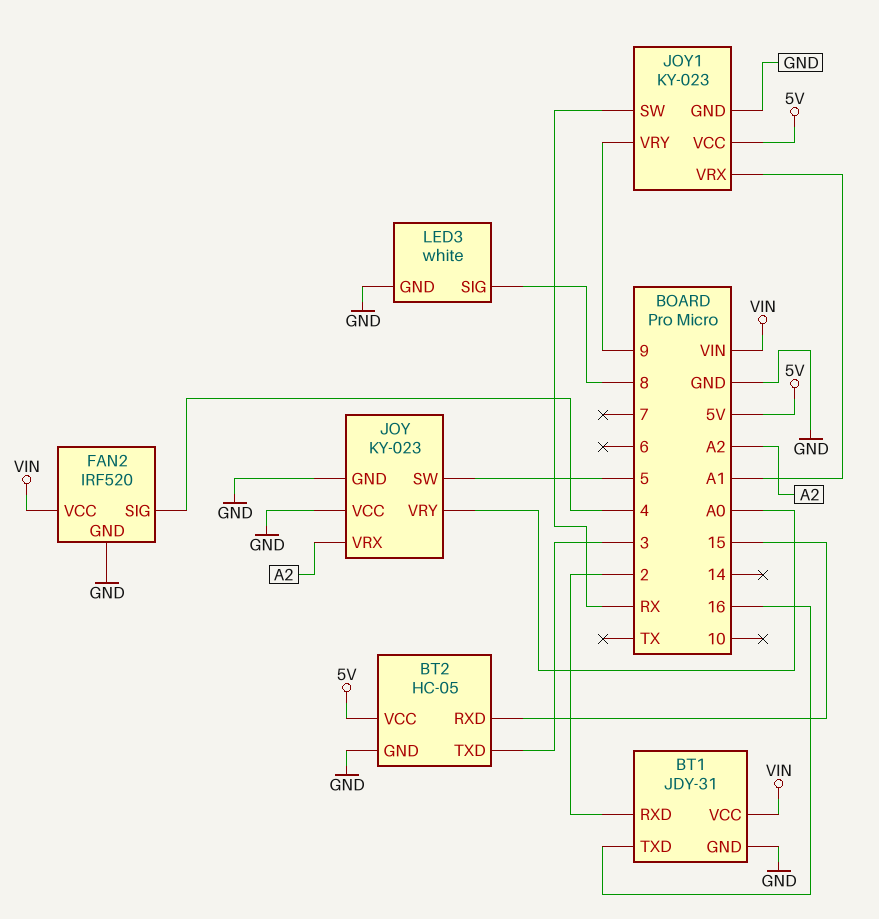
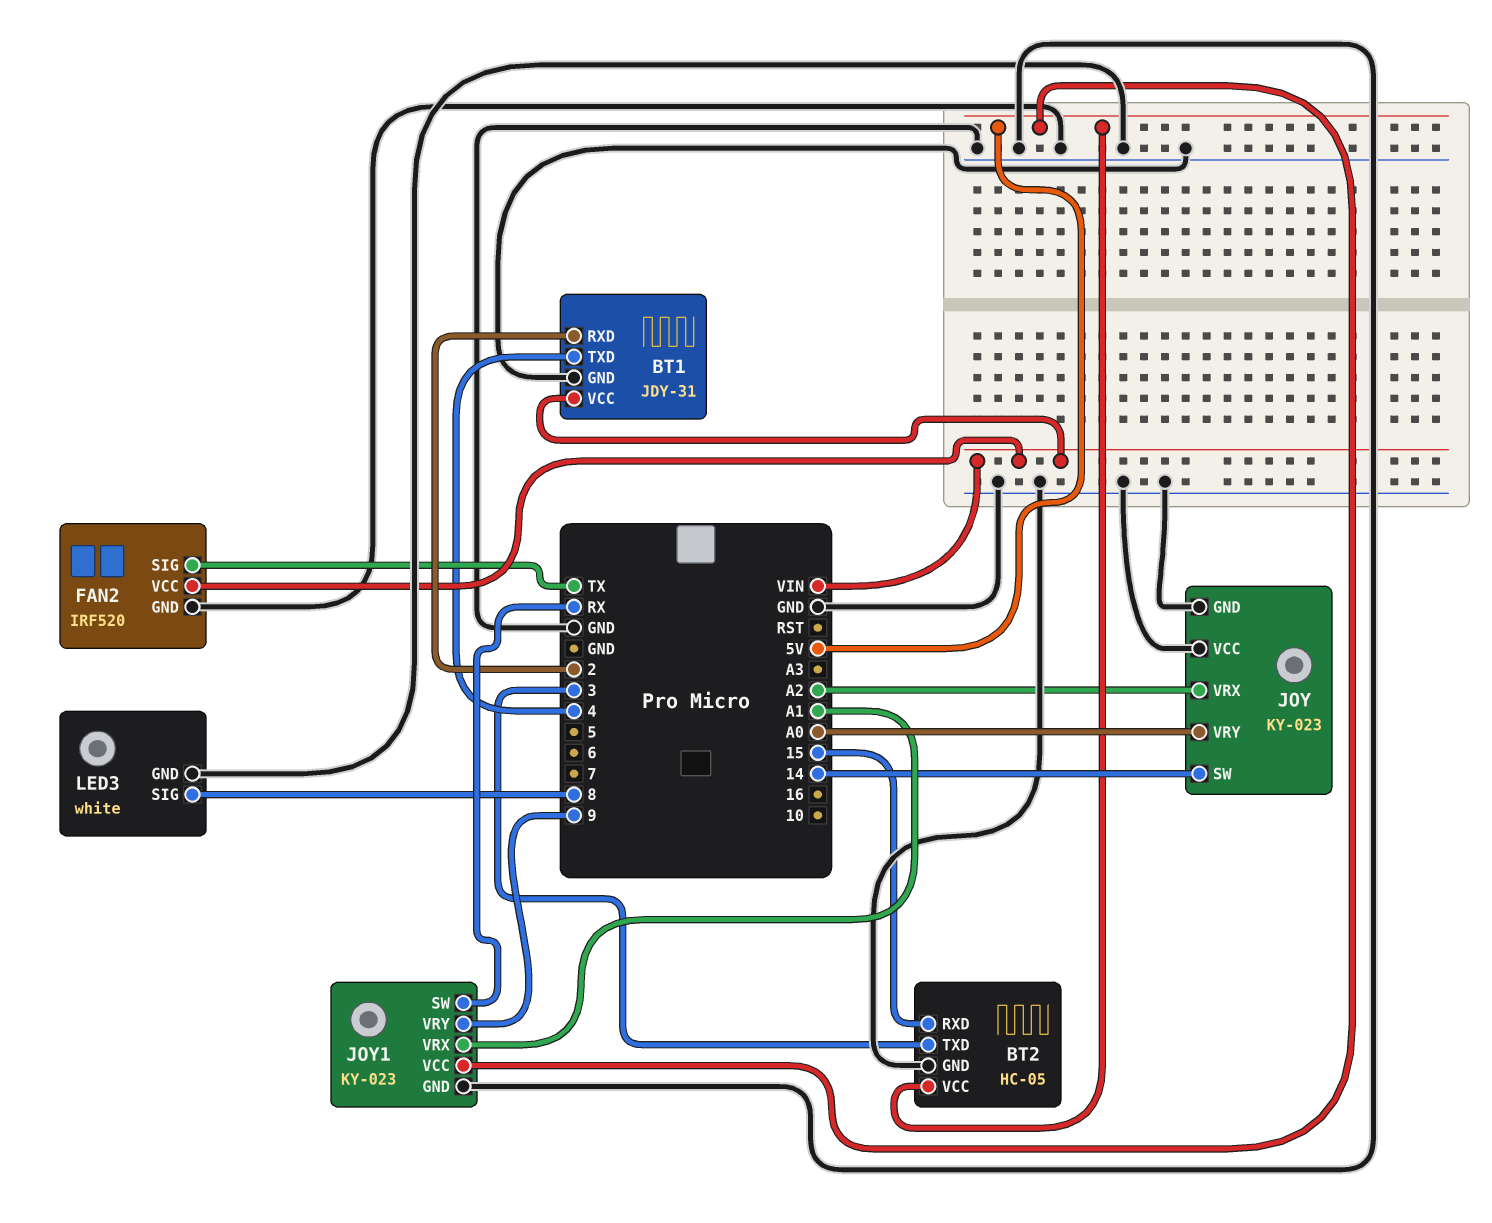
BT1 pin TXD: 16 -> 4
FAN2 pin SIG: 4 -> TX
JOY pin SW: 5 -> 14

